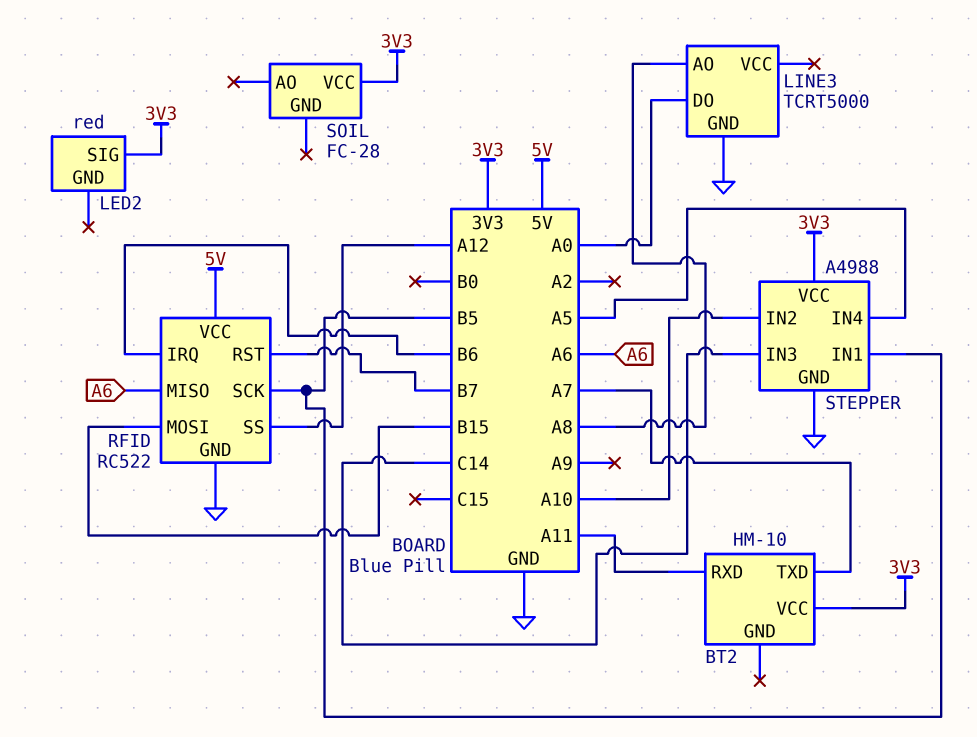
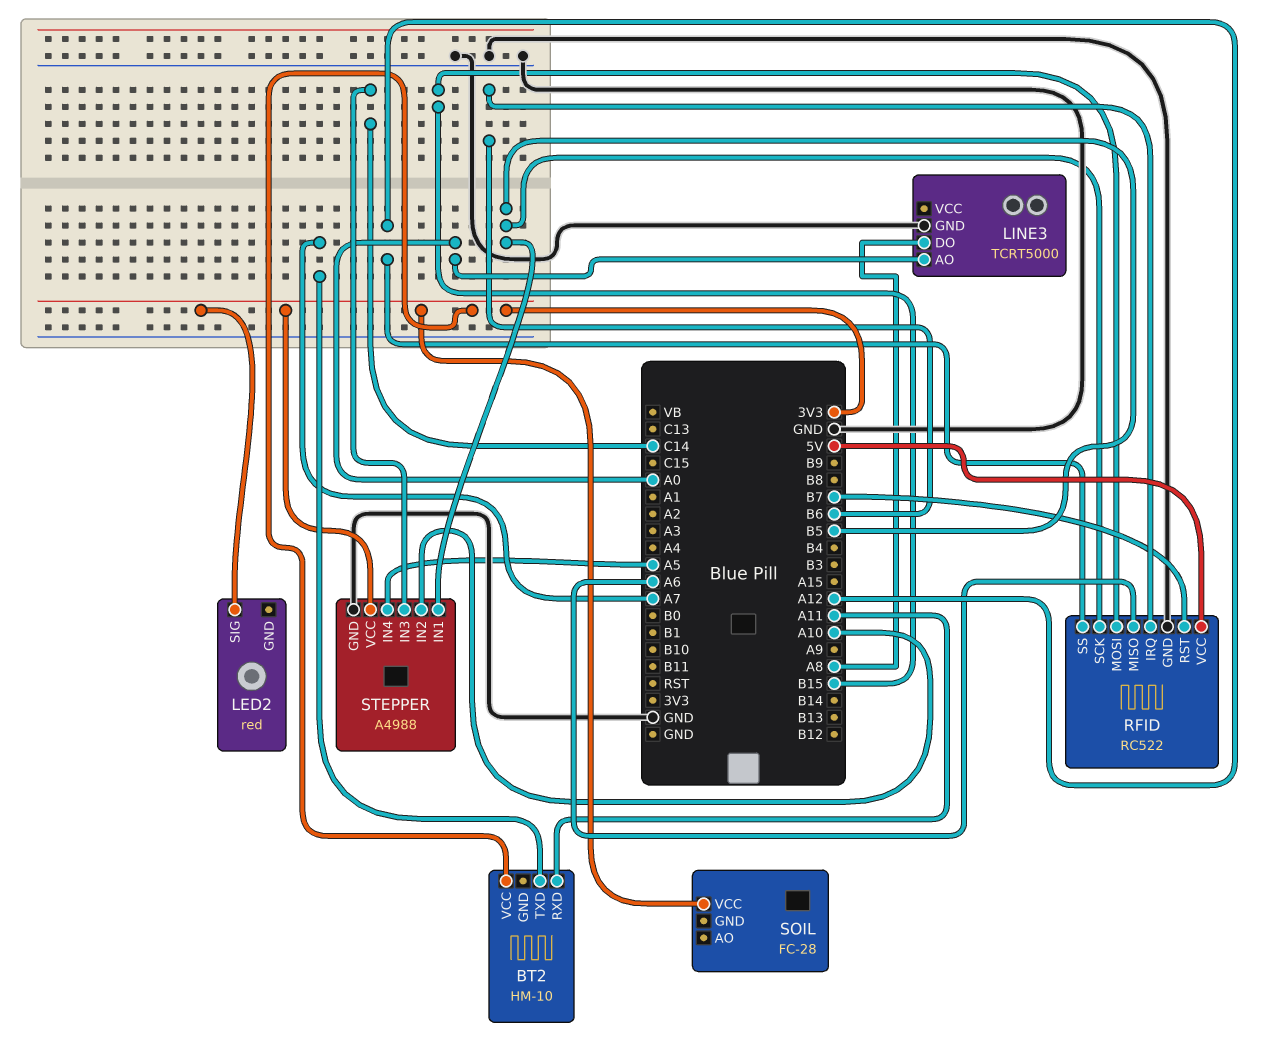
LINE3 pin AO: A8 -> A0
LINE3 pin DO: A0 -> A8

